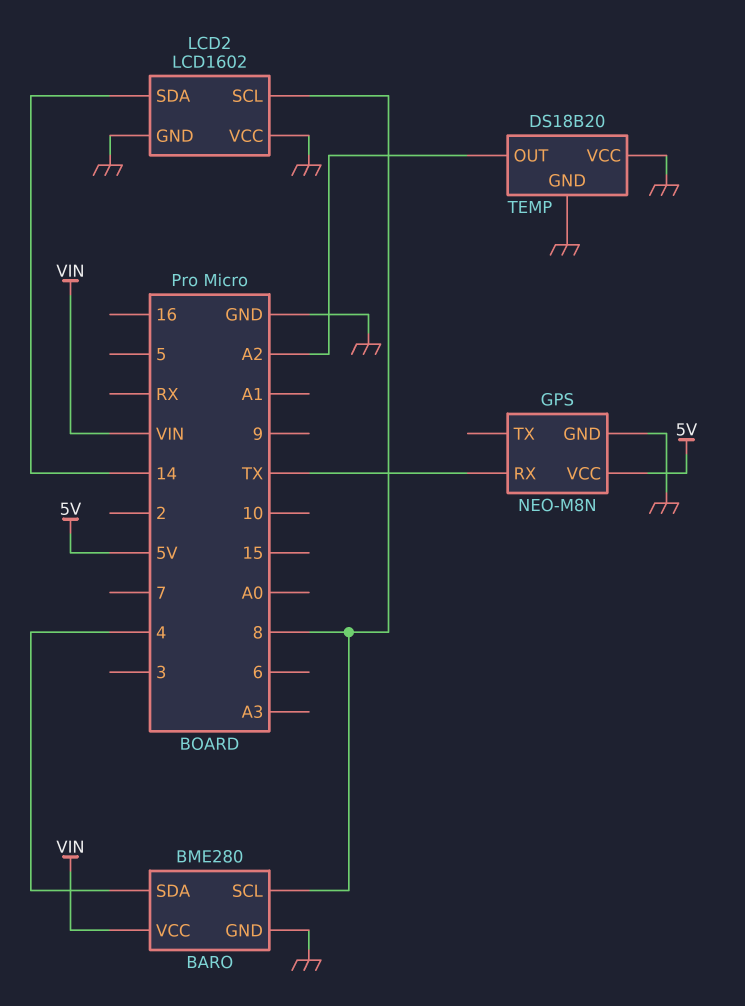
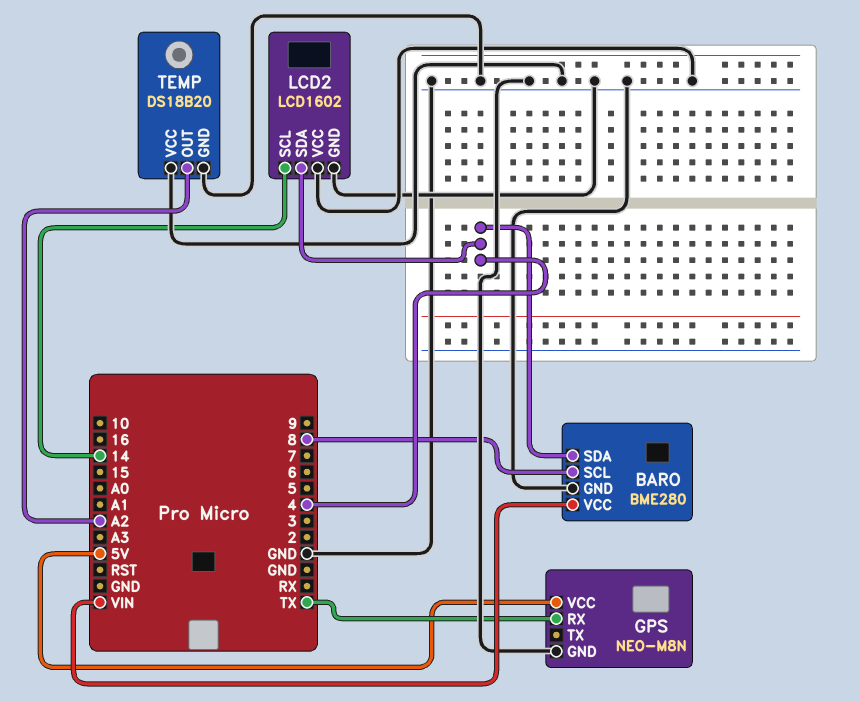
LCD2 pin SCL: 8 -> 14
LCD2 pin SDA: 14 -> 4

